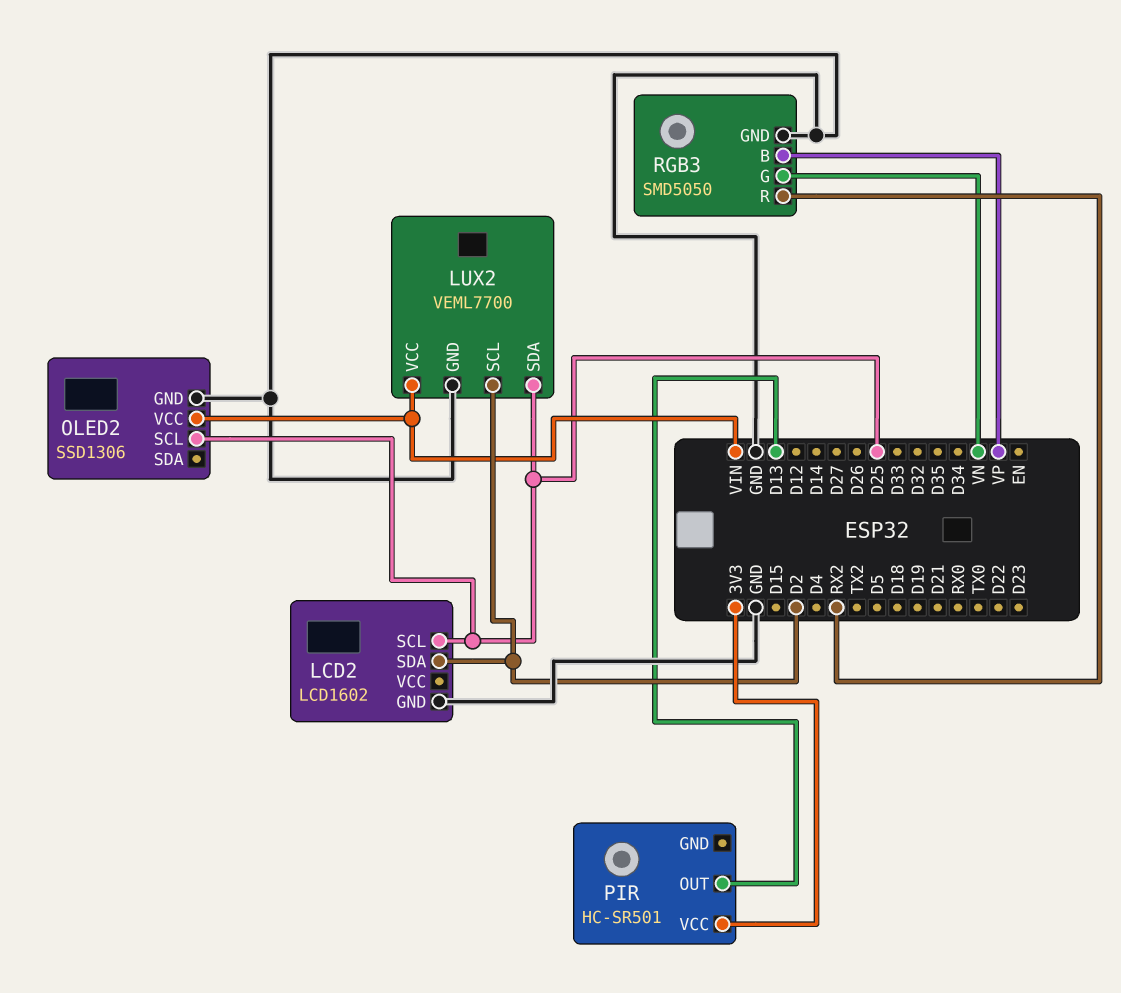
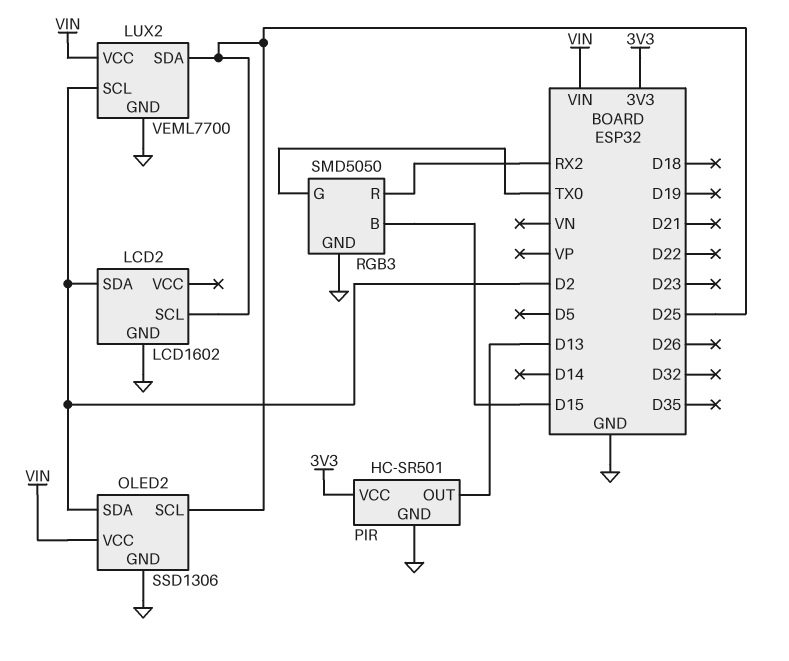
OLED2 pin SDA: none -> D2
PIR pin GND: none -> GND
RGB3 pin B: VP -> D15
RGB3 pin G: VN -> TX0

